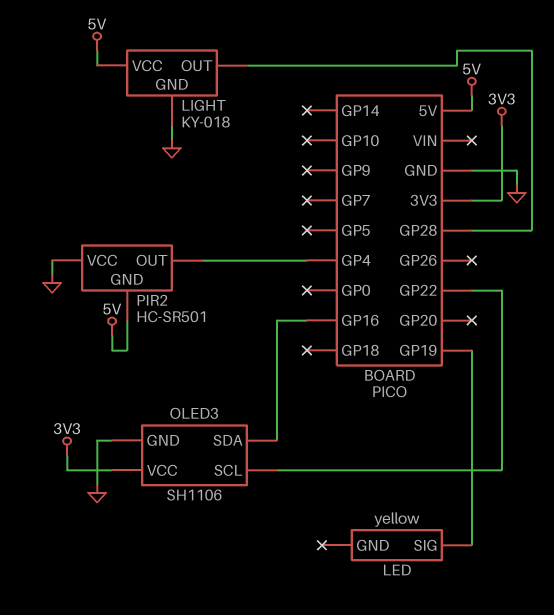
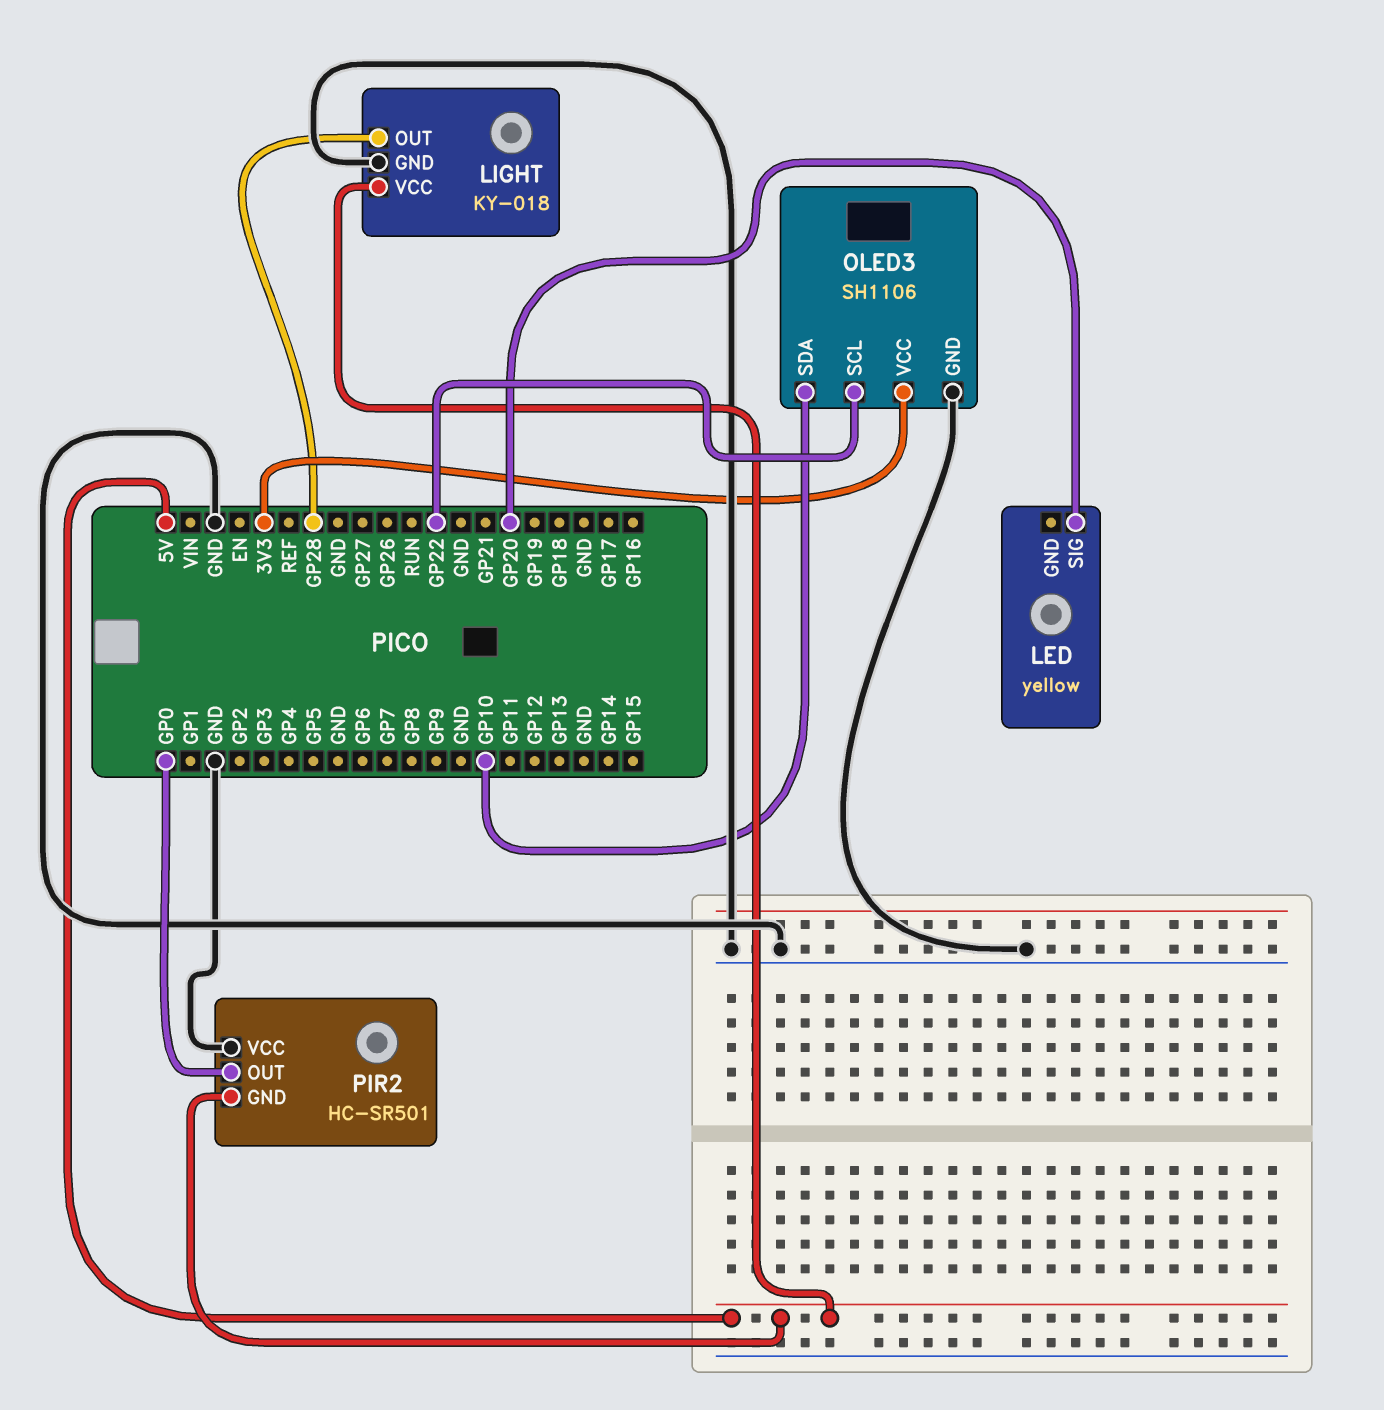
LED pin SIG: GP19 -> GP20
OLED3 pin SDA: GP16 -> GP10
PIR2 pin OUT: GP4 -> GP0

